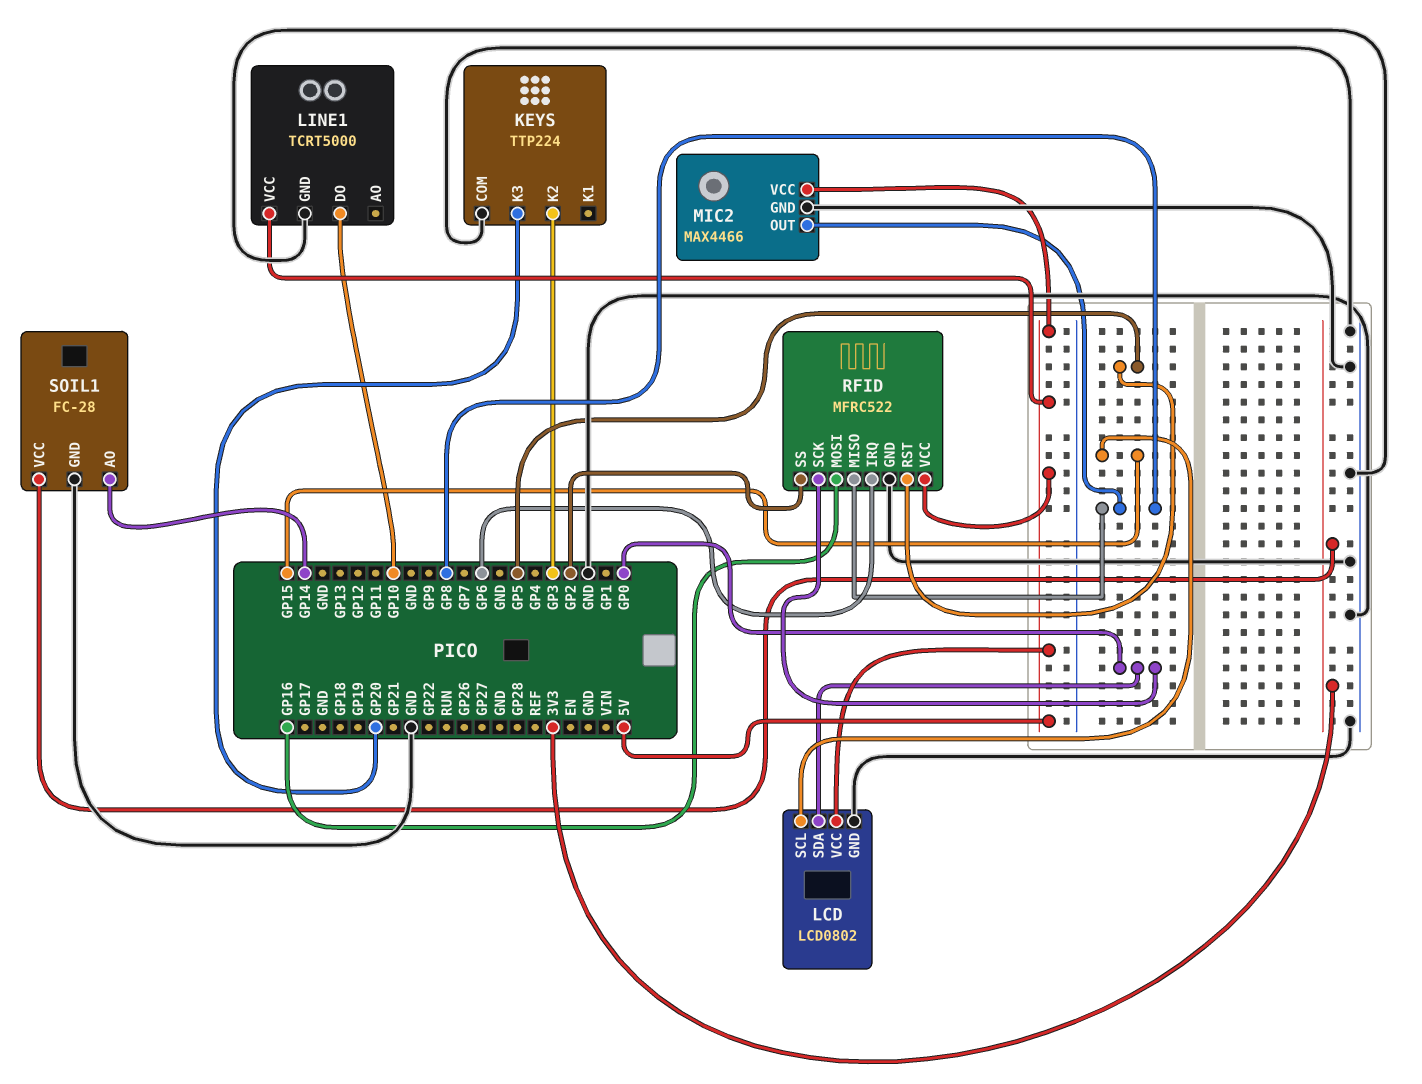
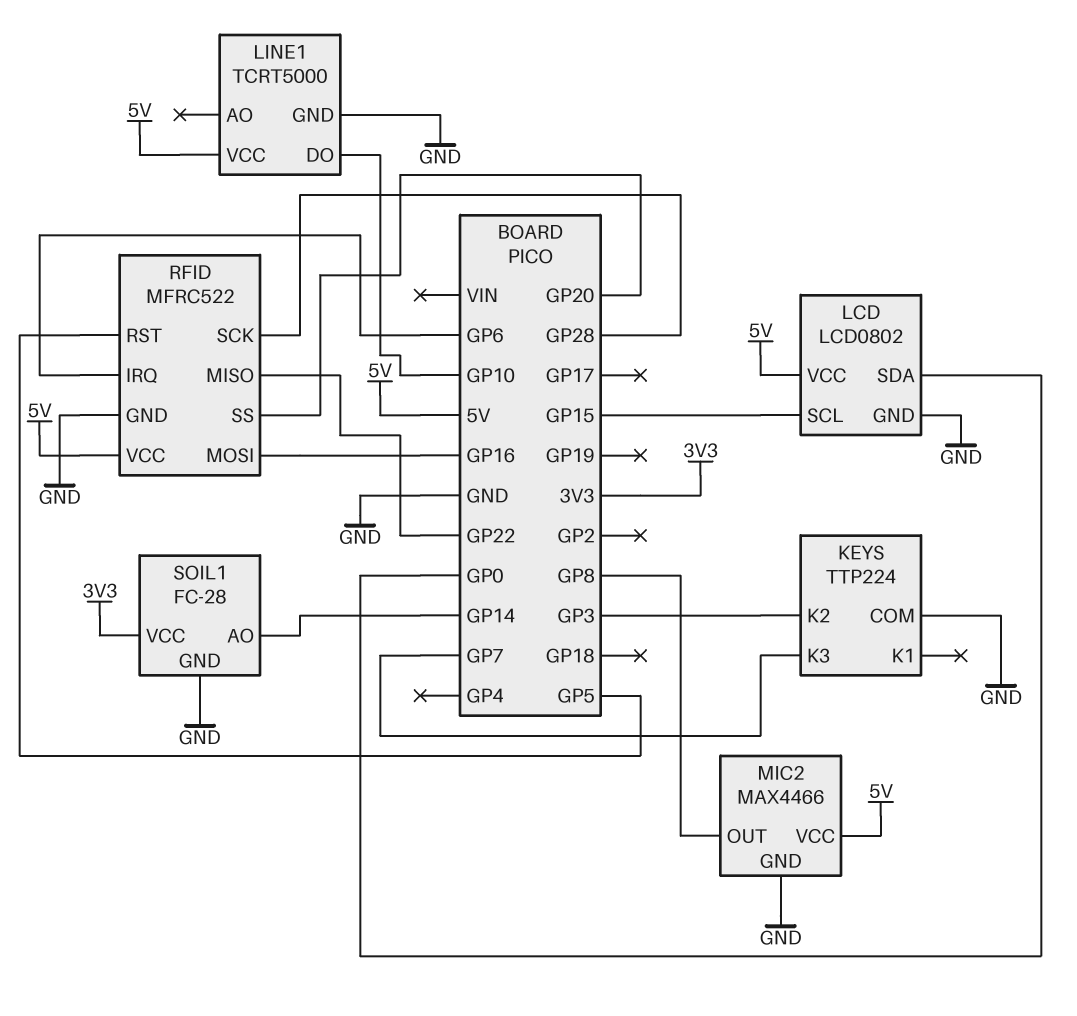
KEYS pin K3: GP20 -> GP7
RFID pin MISO: GP8 -> GP22
RFID pin SCK: GP0 -> GP28
RFID pin SS: GP2 -> GP20

